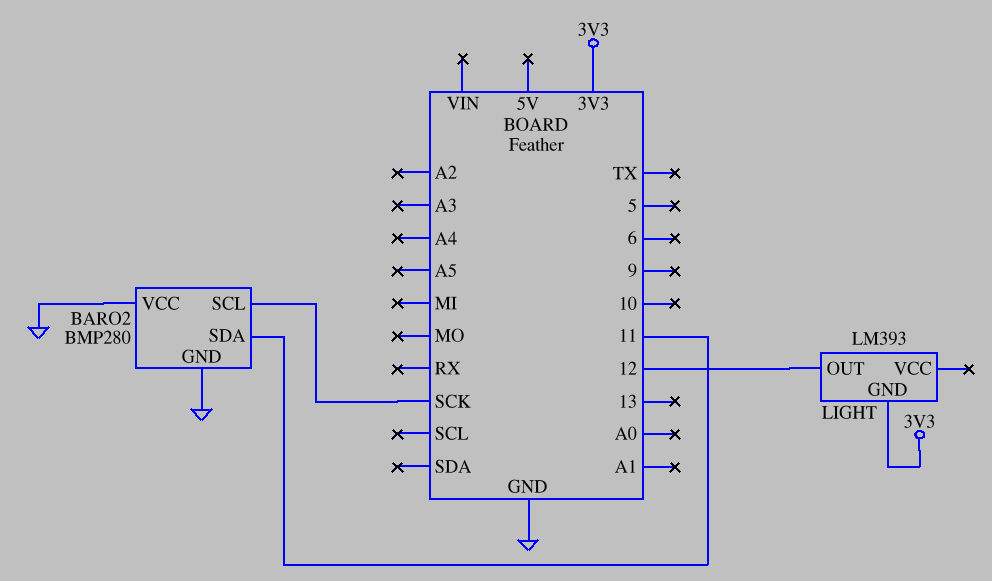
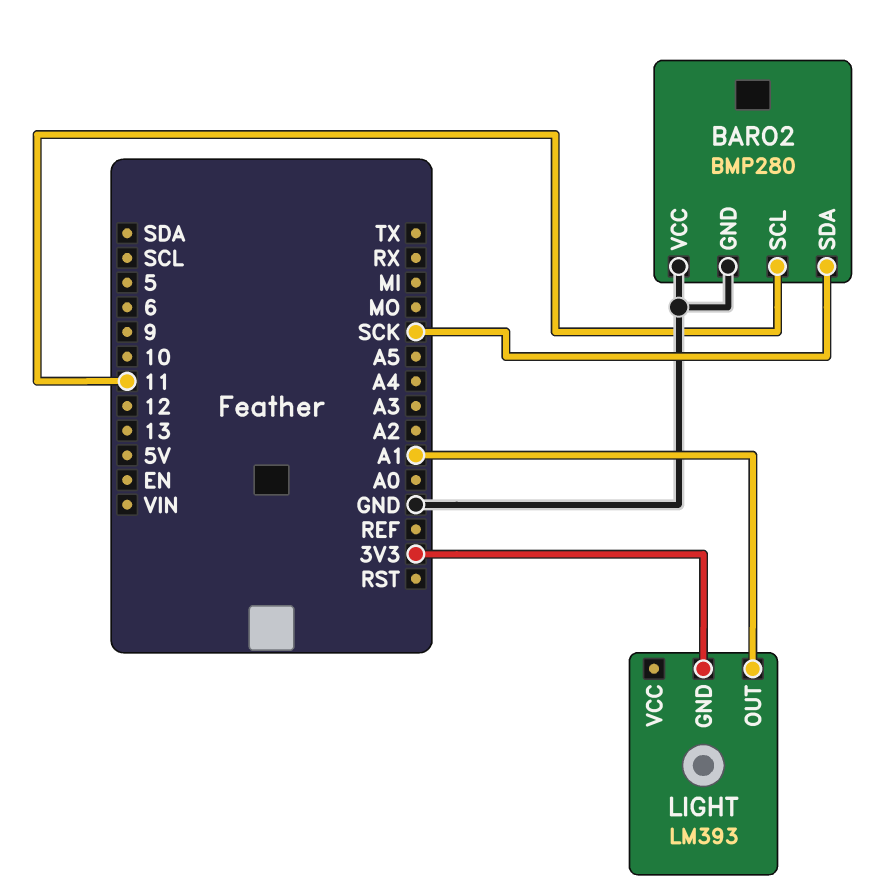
BARO2 pin SCL: SCK -> 11
BARO2 pin SDA: 11 -> SCK
LIGHT pin OUT: 12 -> A1

